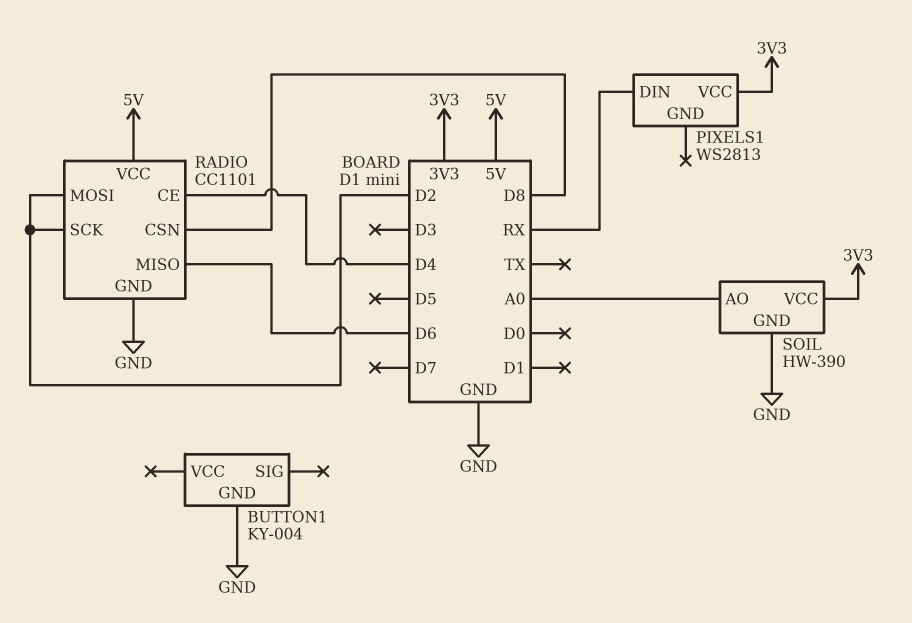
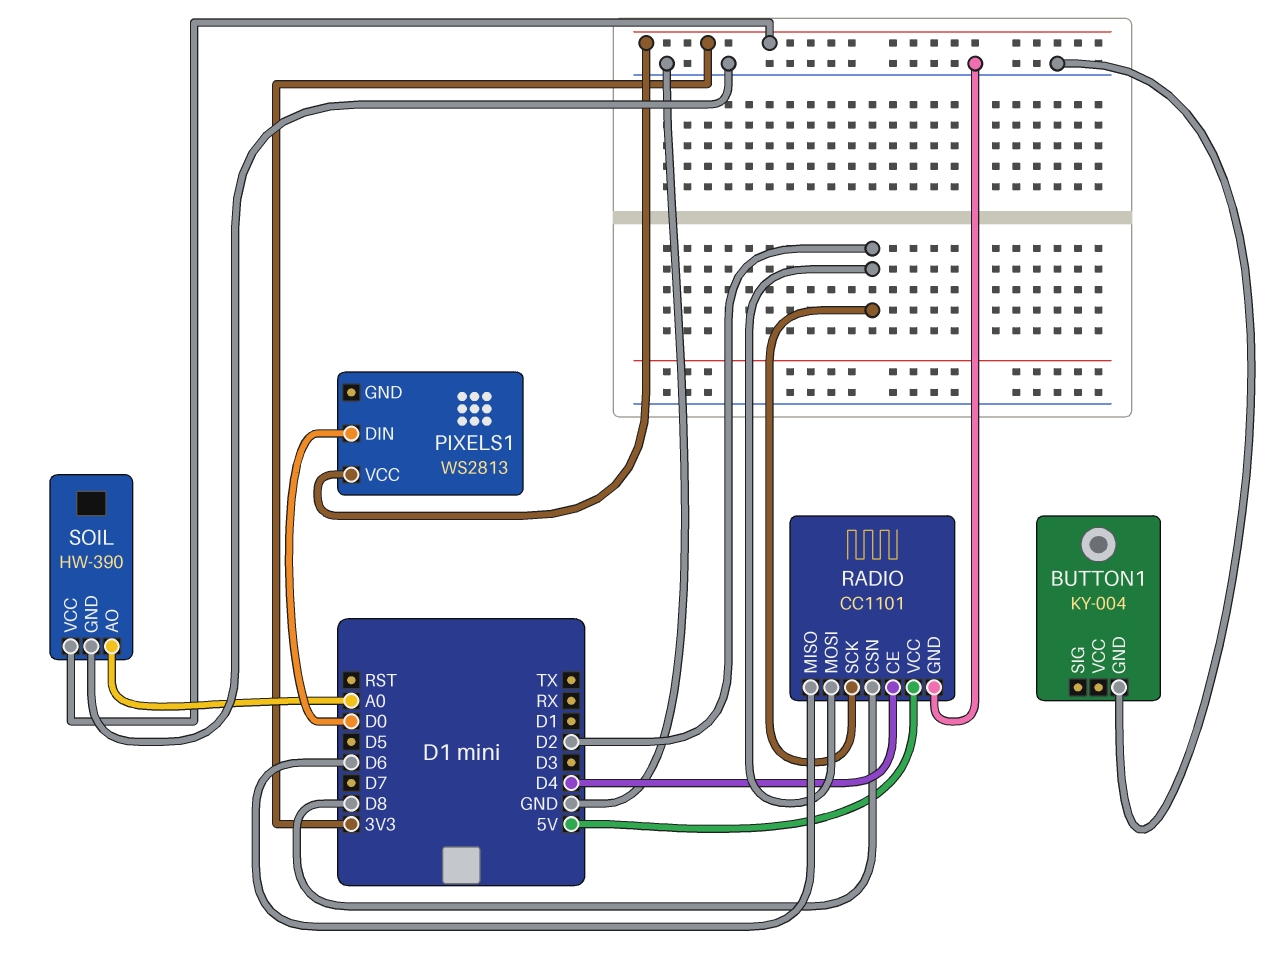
PIXELS1 pin DIN: RX -> D0

